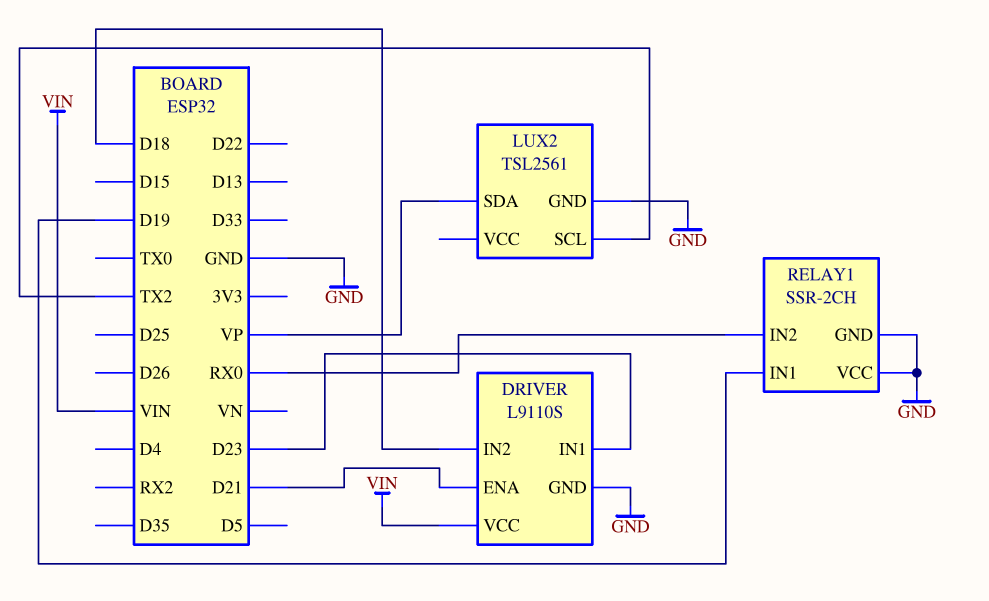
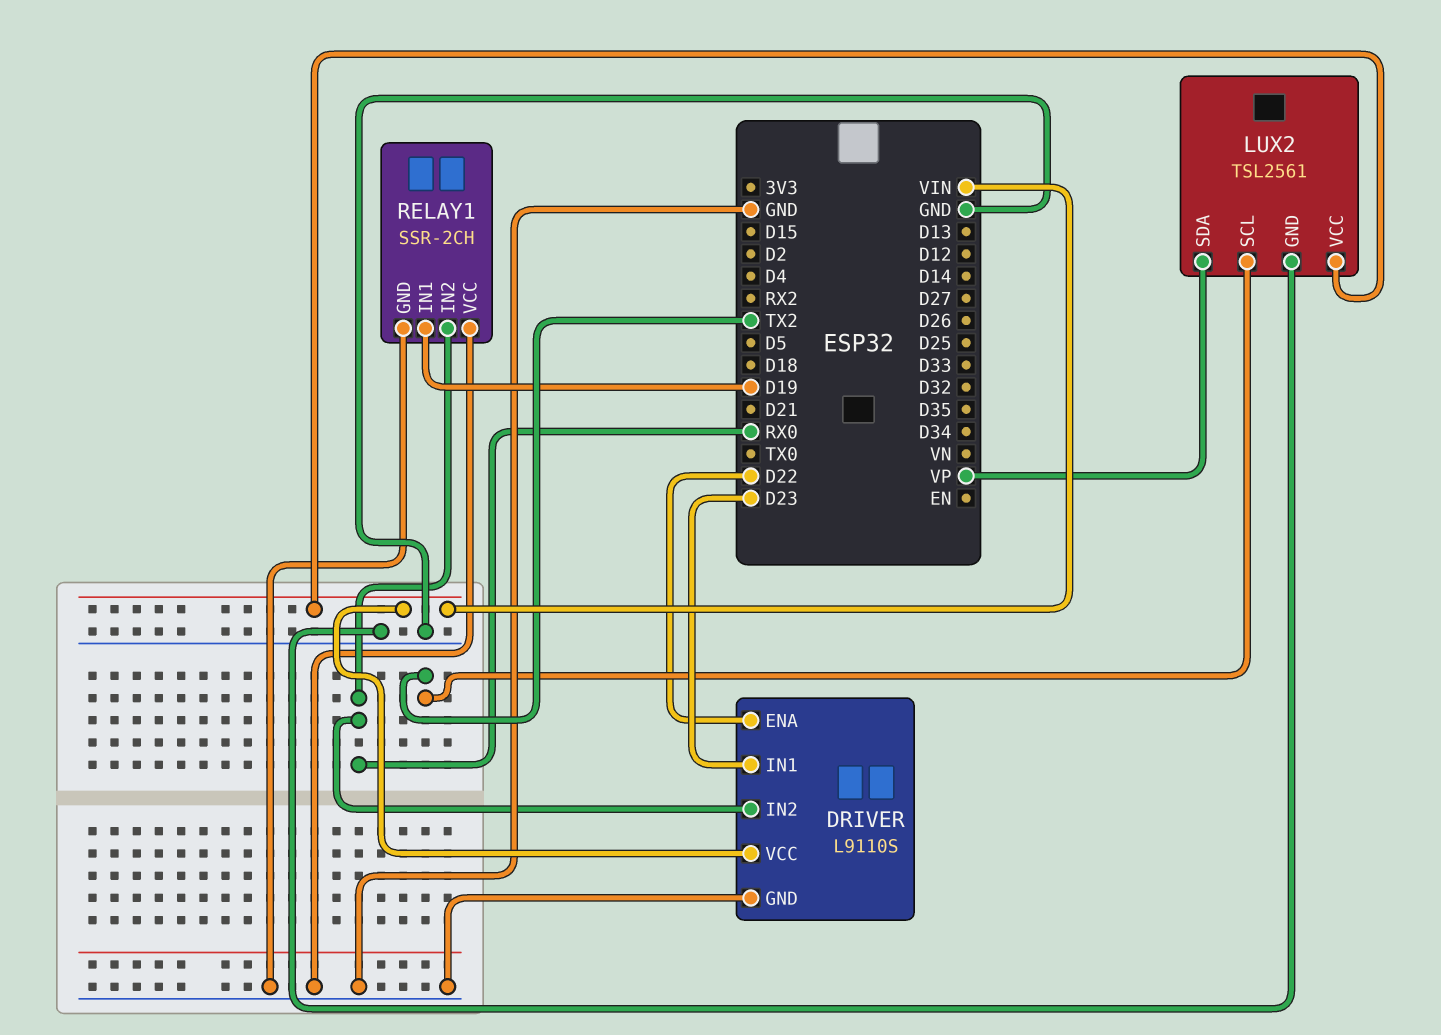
DRIVER pin ENA: D21 -> D22
DRIVER pin IN2: D18 -> RX0
LUX2 pin VCC: none -> VIN

